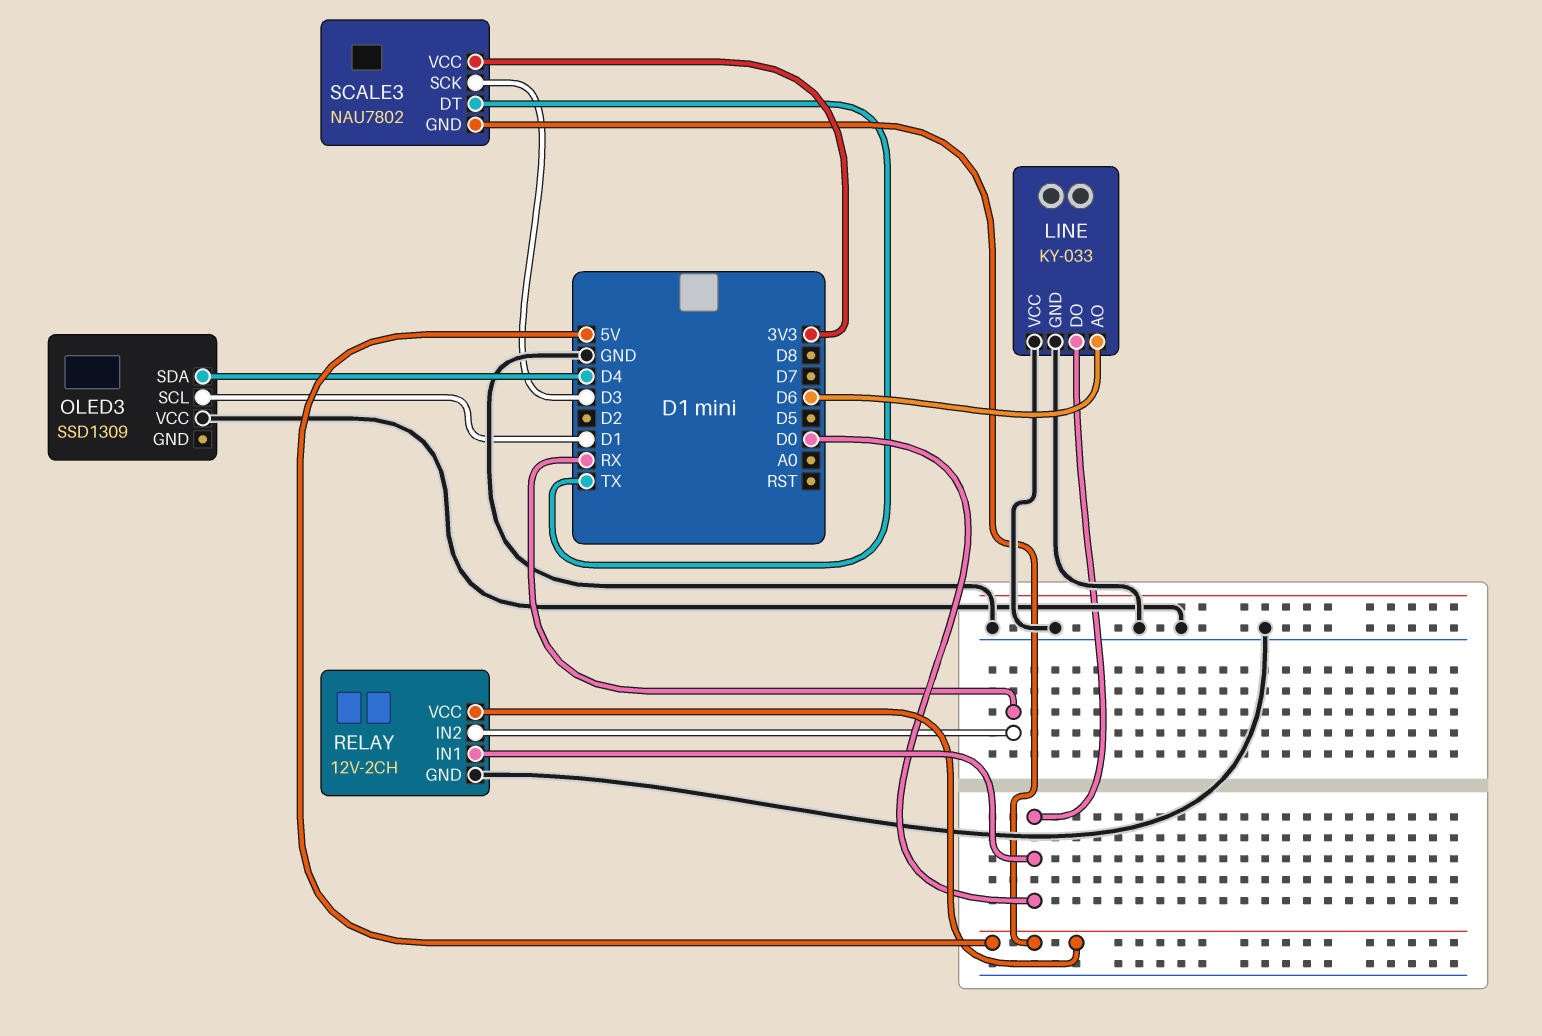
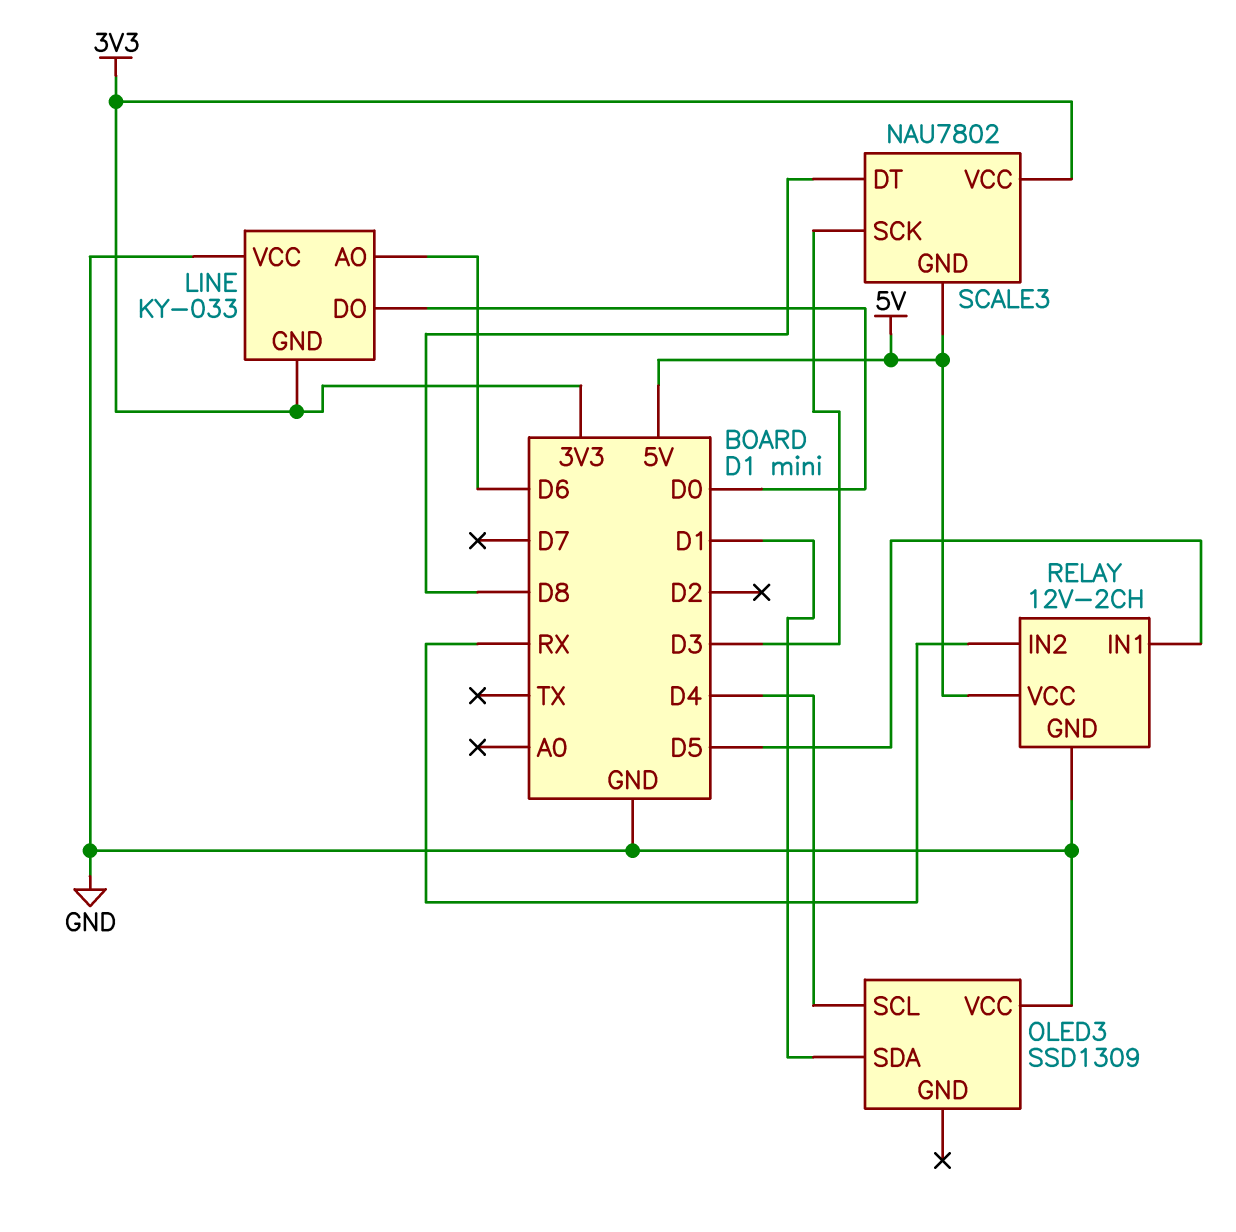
LINE pin GND: GND -> 3V3
OLED3 pin SCL: D1 -> D4
OLED3 pin SDA: D4 -> D1
RELAY pin IN1: D0 -> D5
SCALE3 pin DT: TX -> D8

